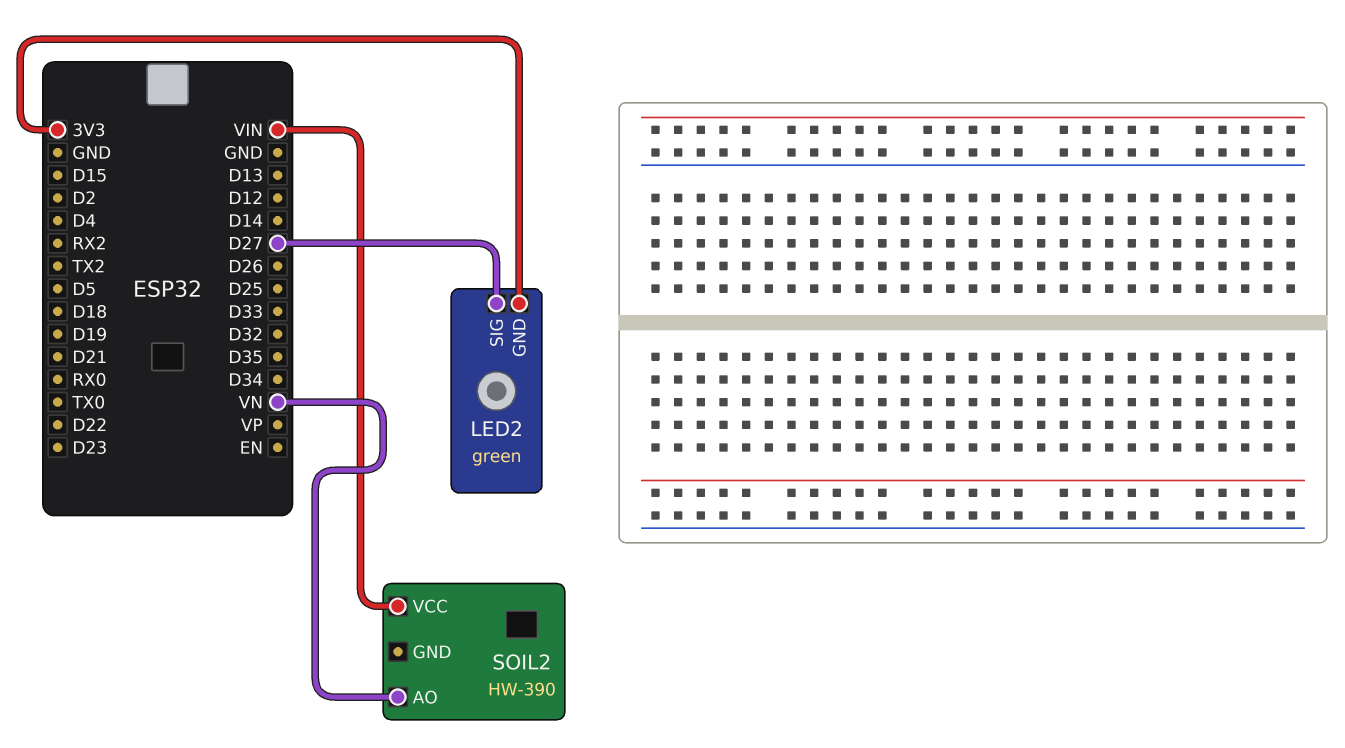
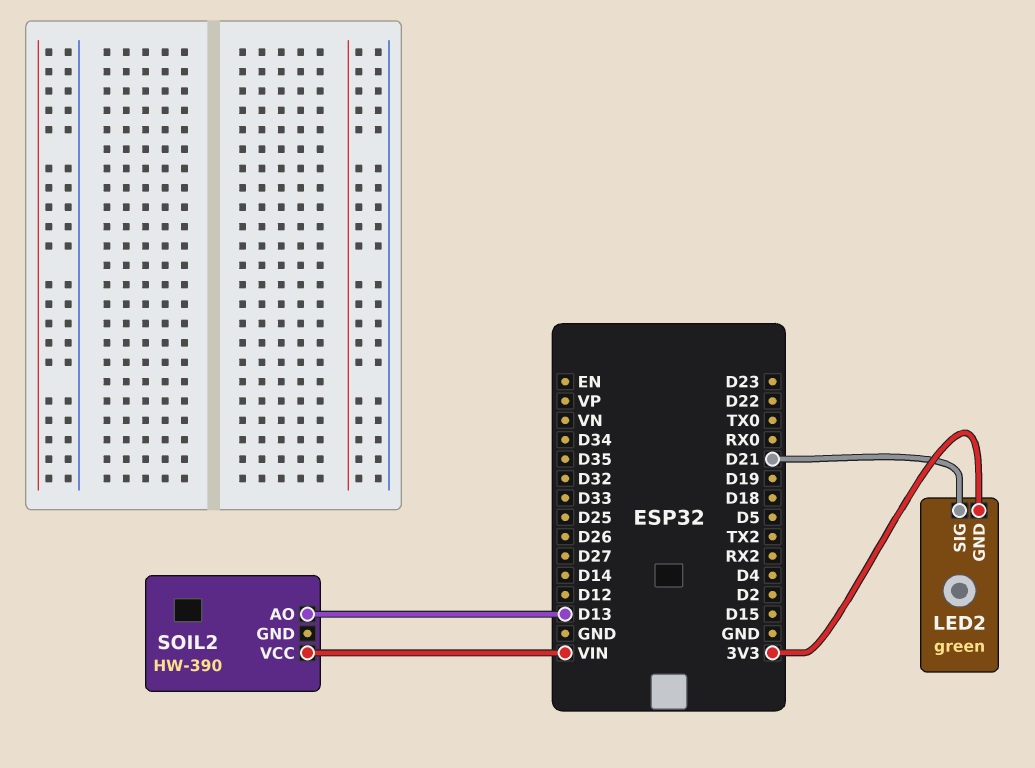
LED2 pin SIG: D27 -> D21
SOIL2 pin AO: VN -> D13

